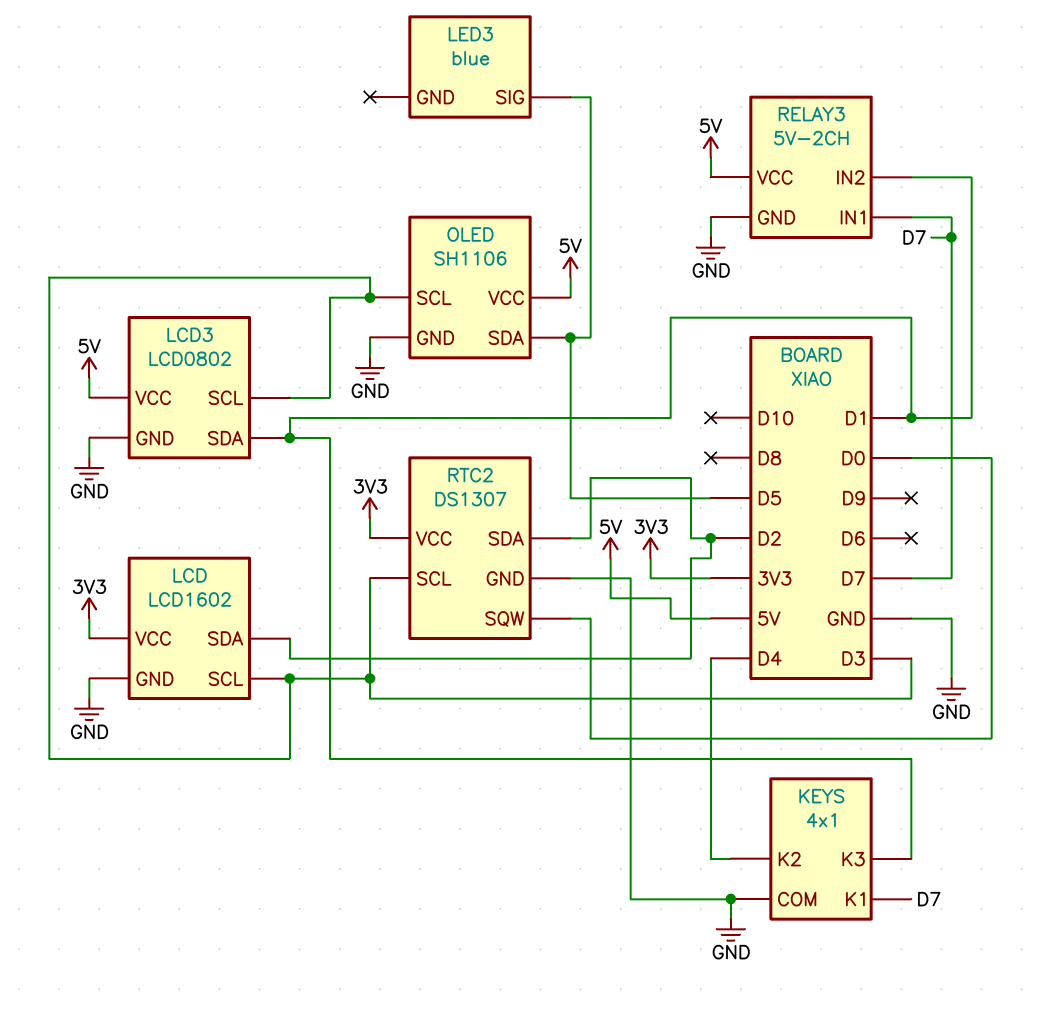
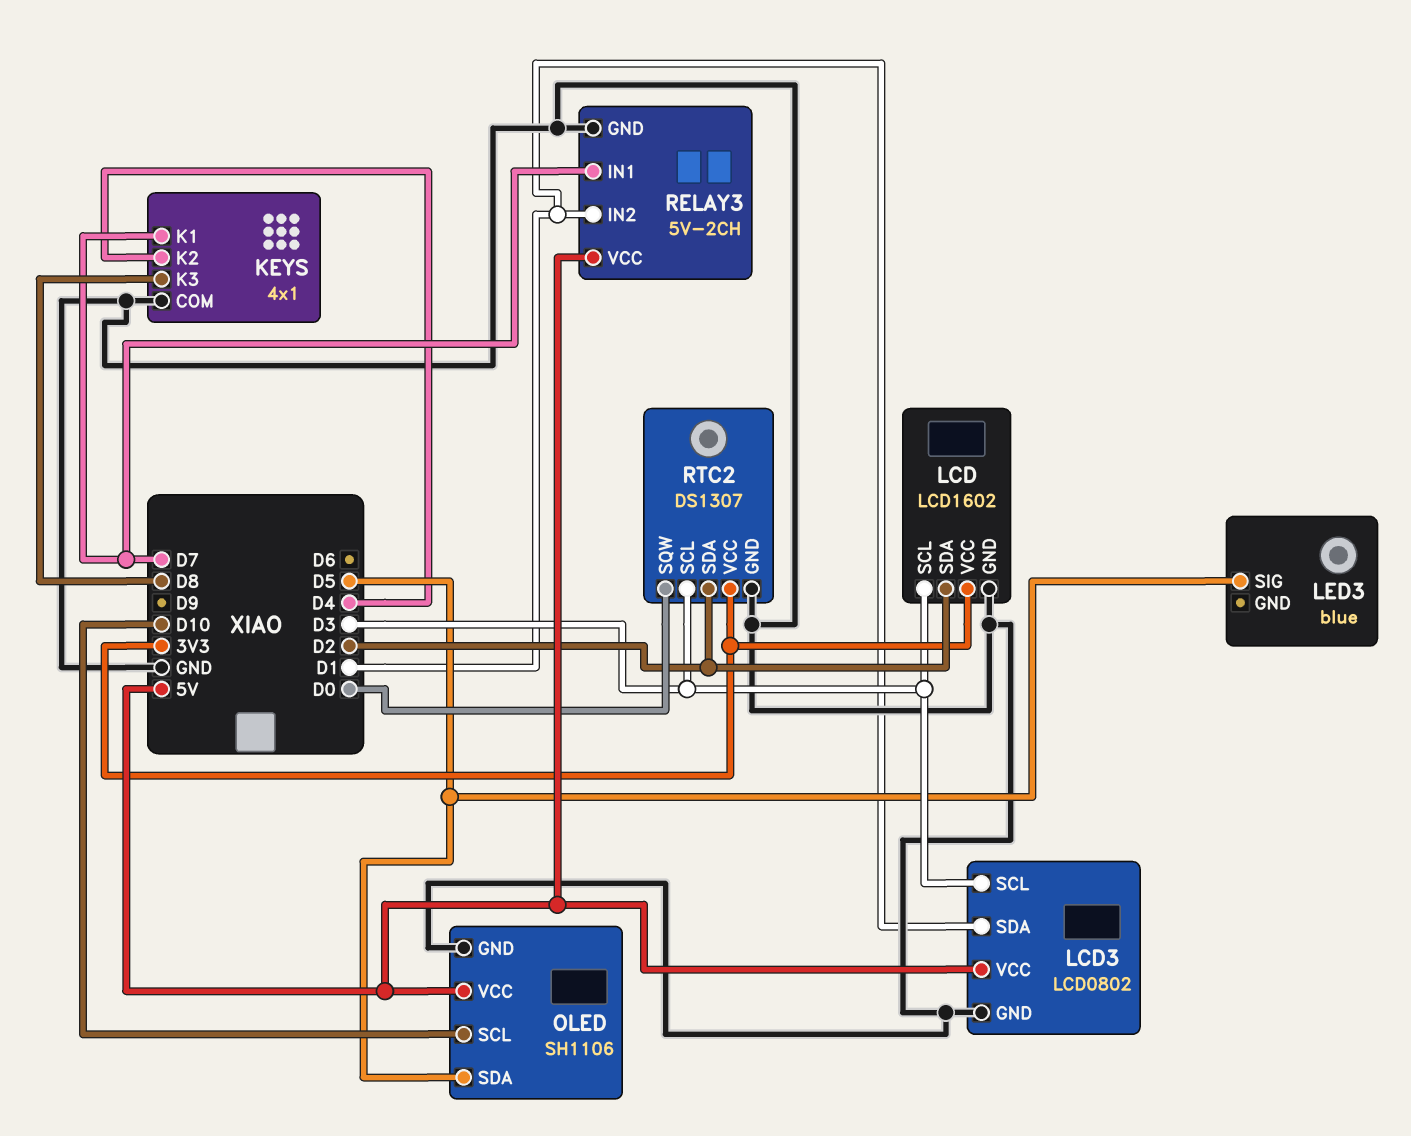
KEYS pin K3: D1 -> D8
OLED pin SCL: D3 -> D10

